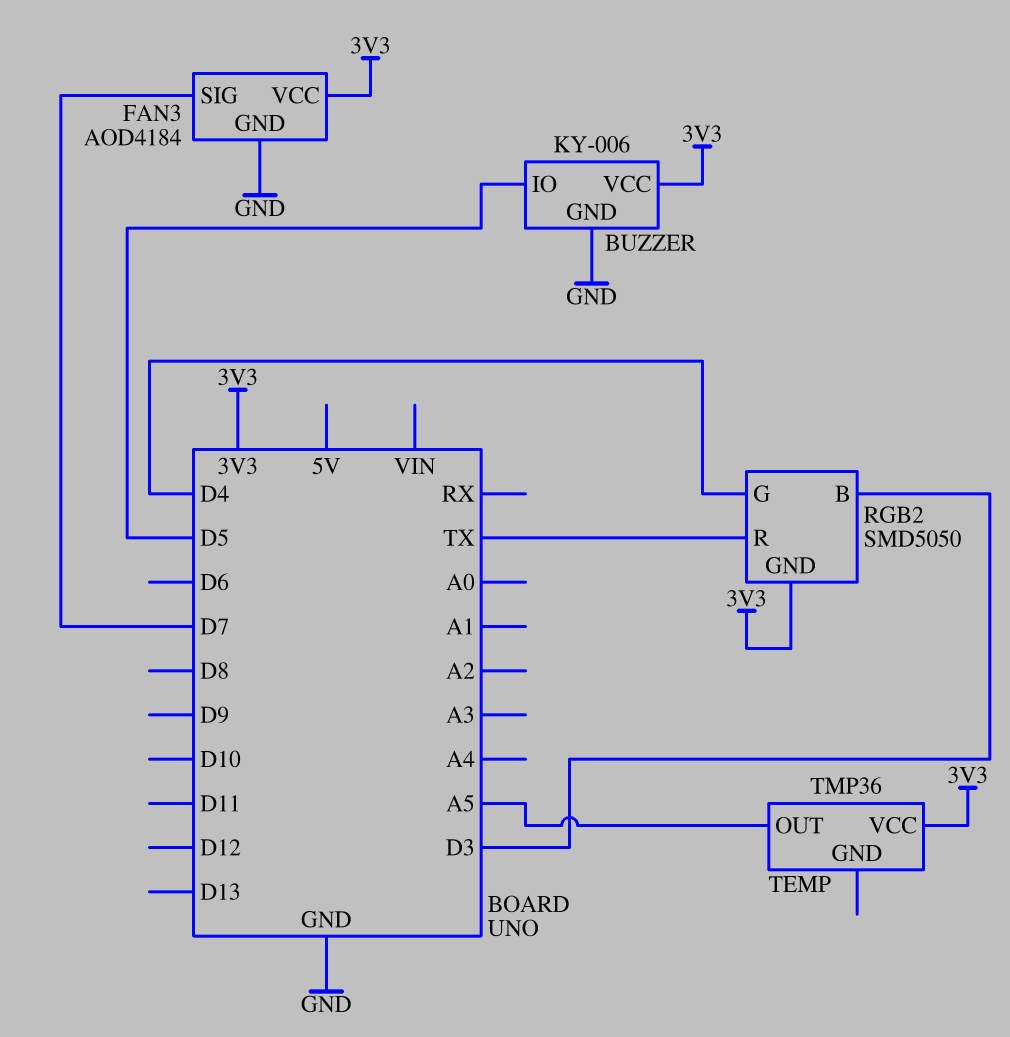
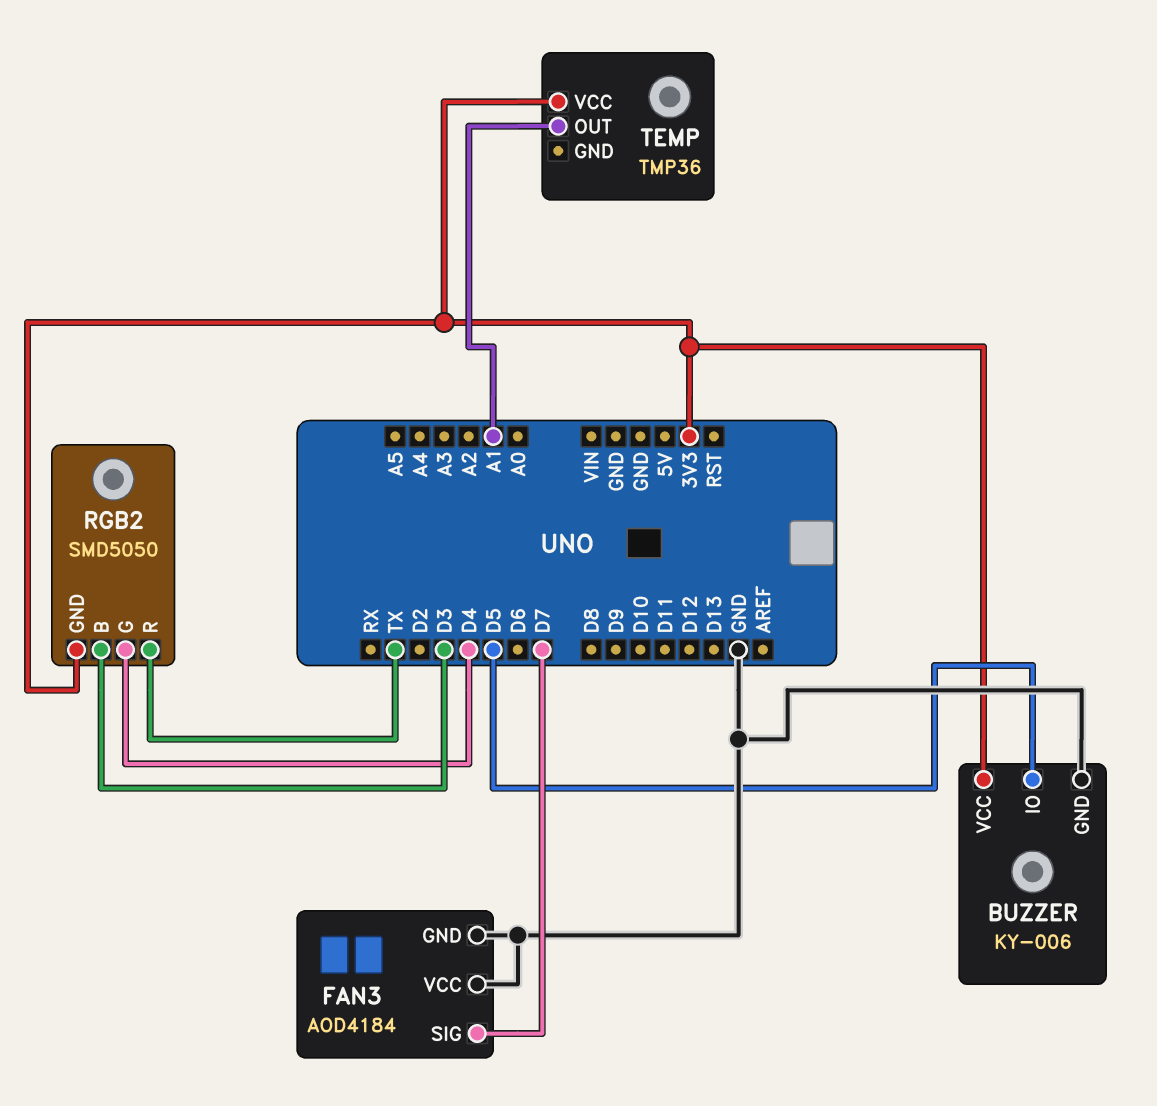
FAN3 pin VCC: 3V3 -> GND
TEMP pin OUT: A5 -> A1

